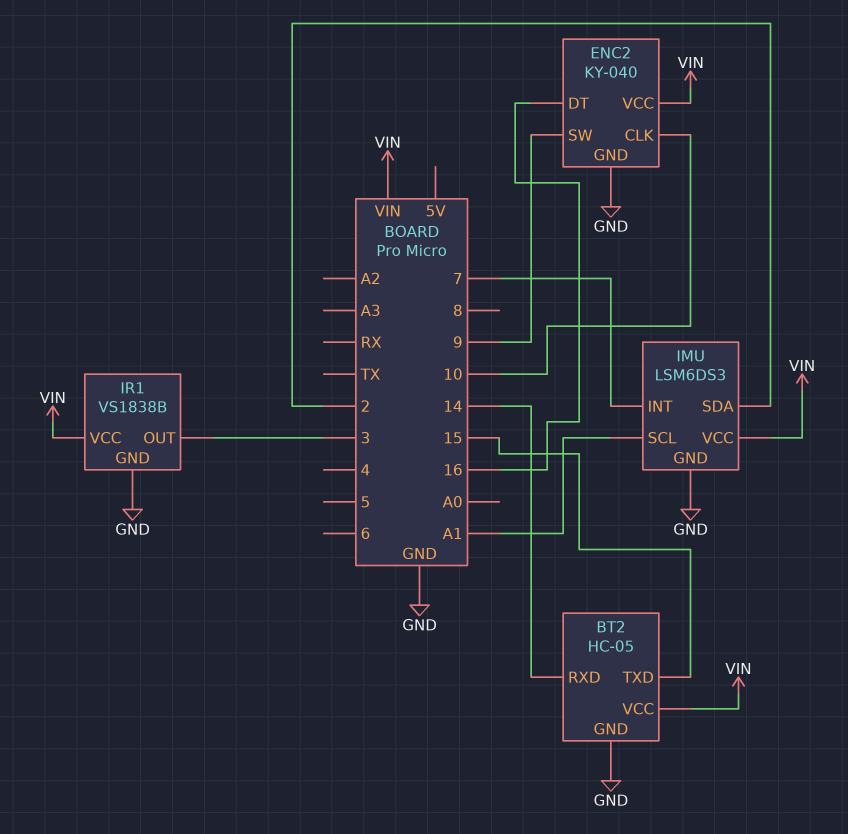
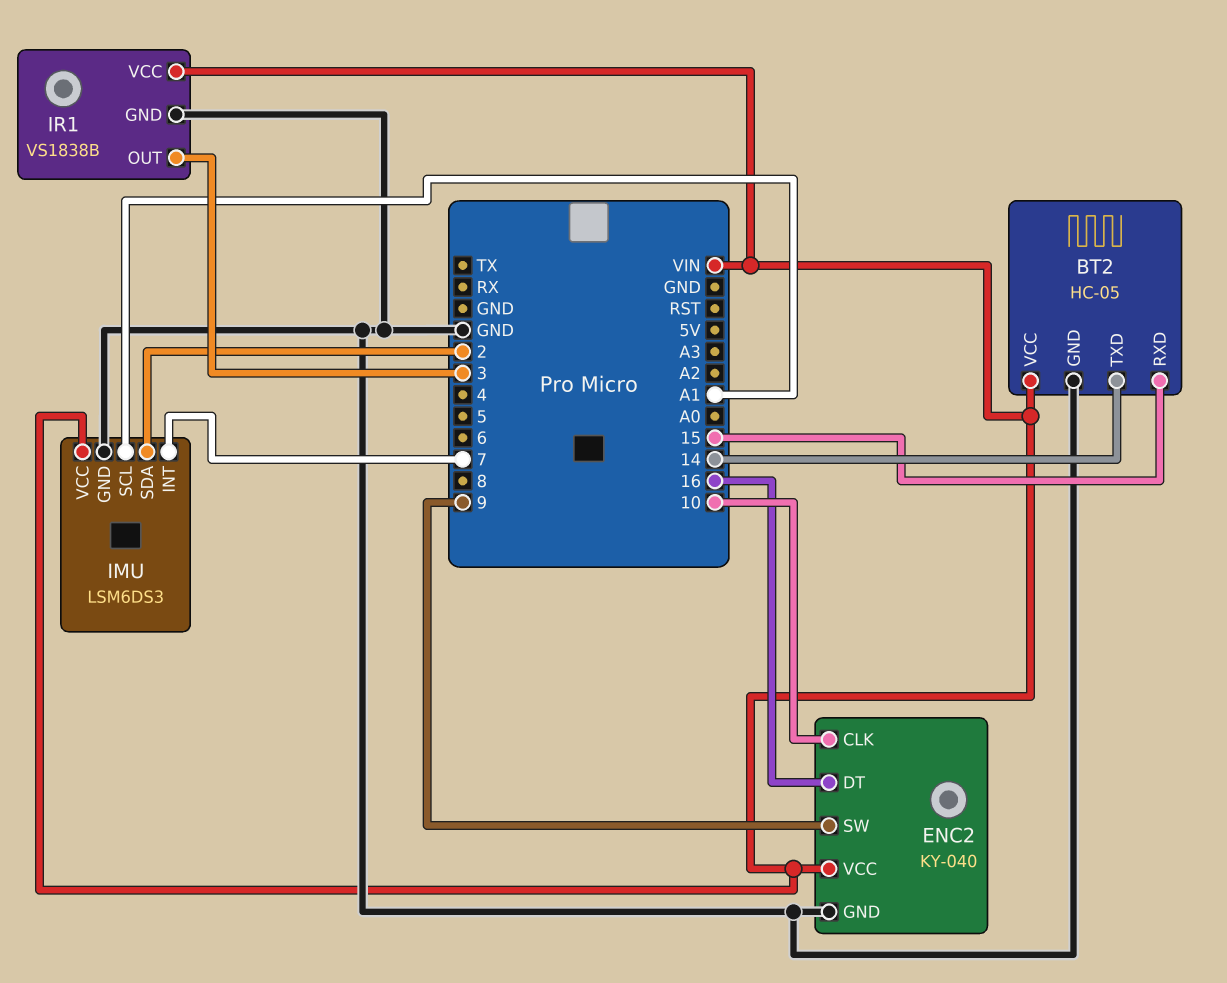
BT2 pin RXD: 14 -> 15
BT2 pin TXD: 15 -> 14

